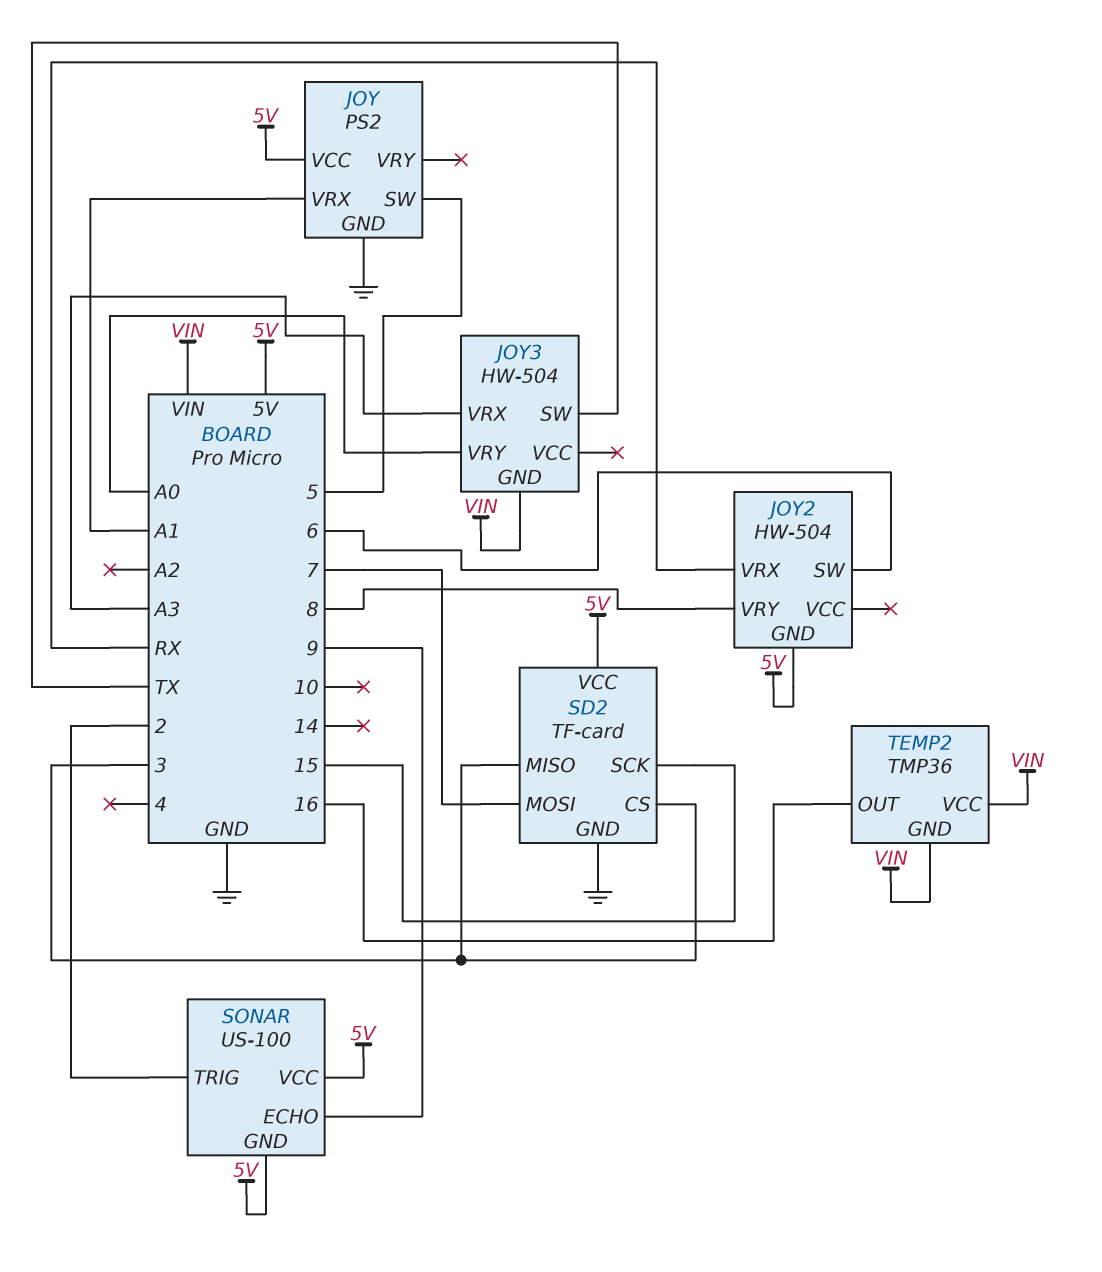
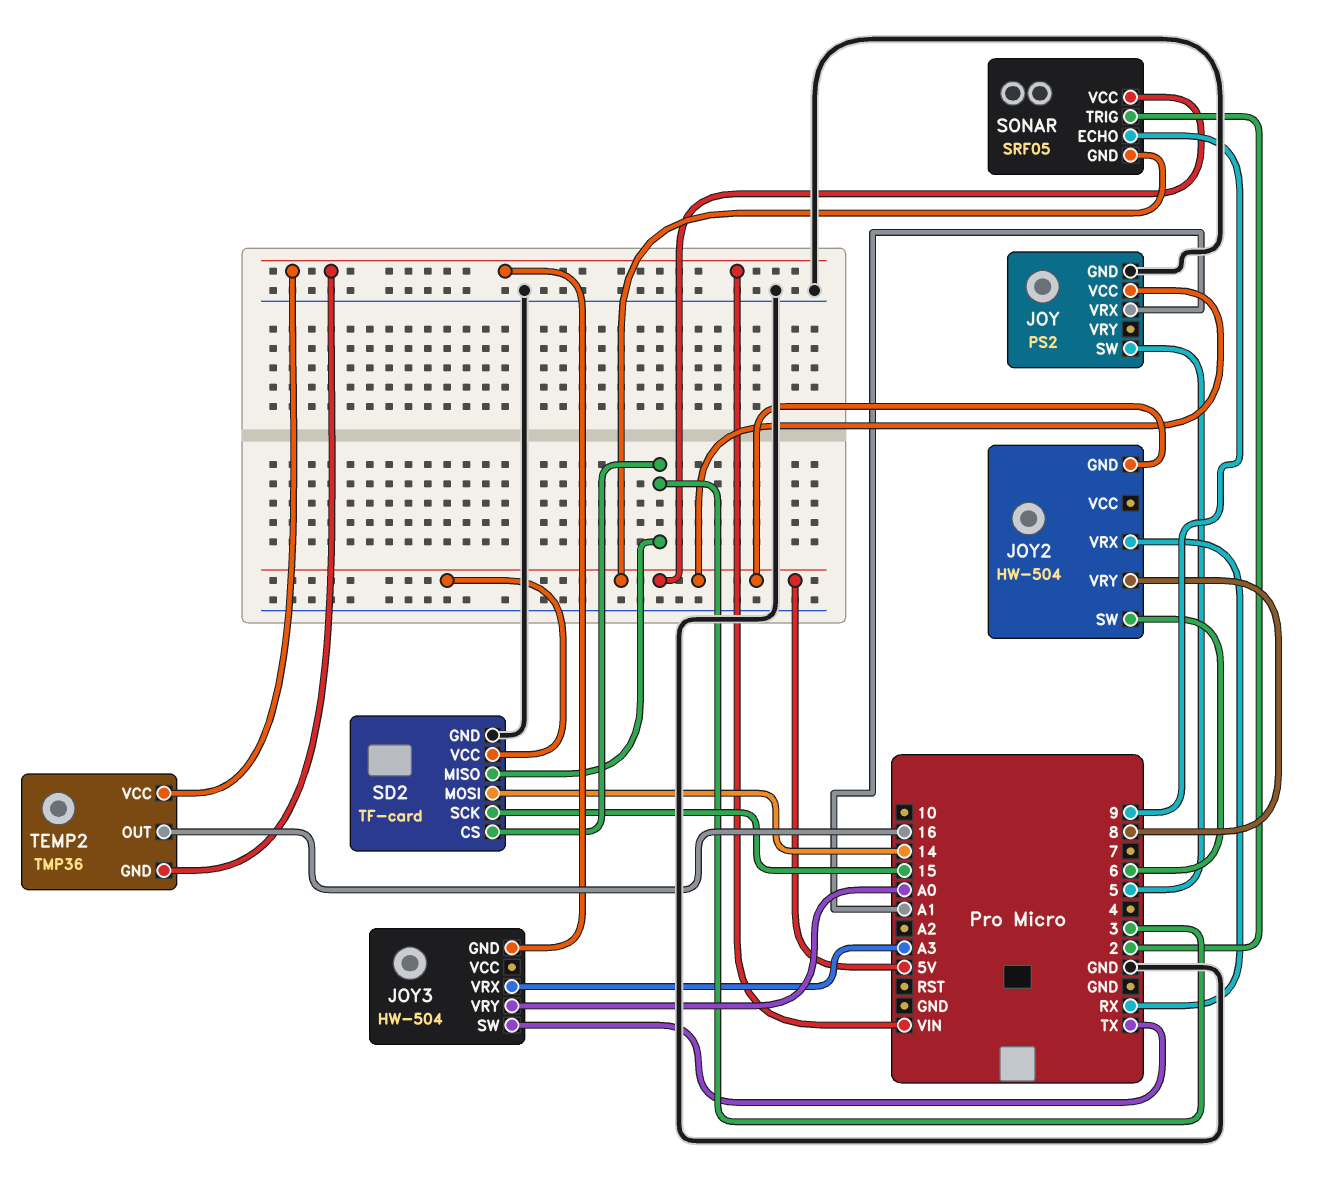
SD2 pin MOSI: 7 -> 14
SONAR: US-100 -> SRF05

